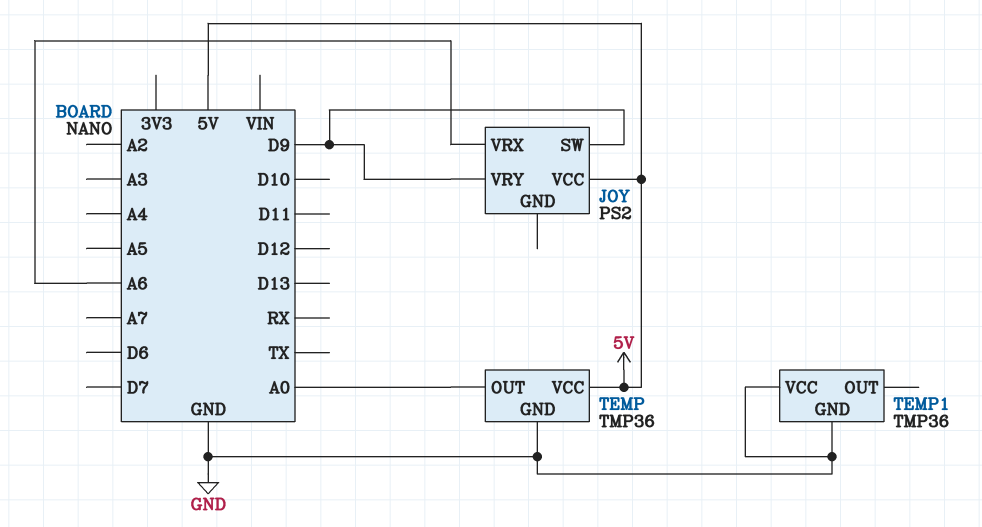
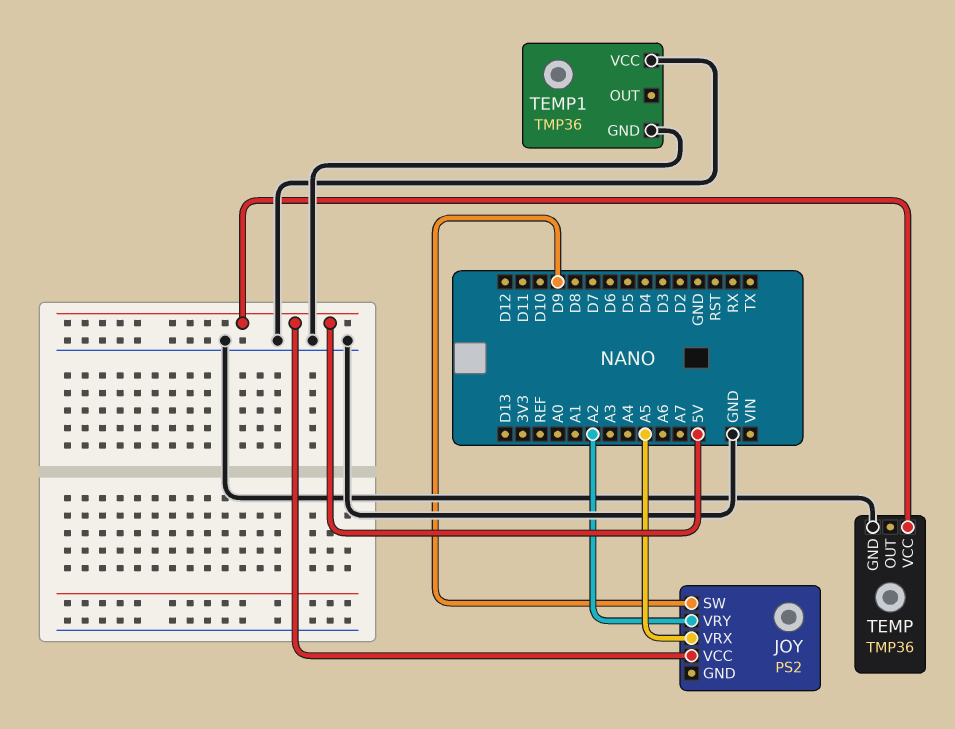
JOY pin VRX: A6 -> A5
JOY pin VRY: D9 -> A2
TEMP pin OUT: A0 -> none

